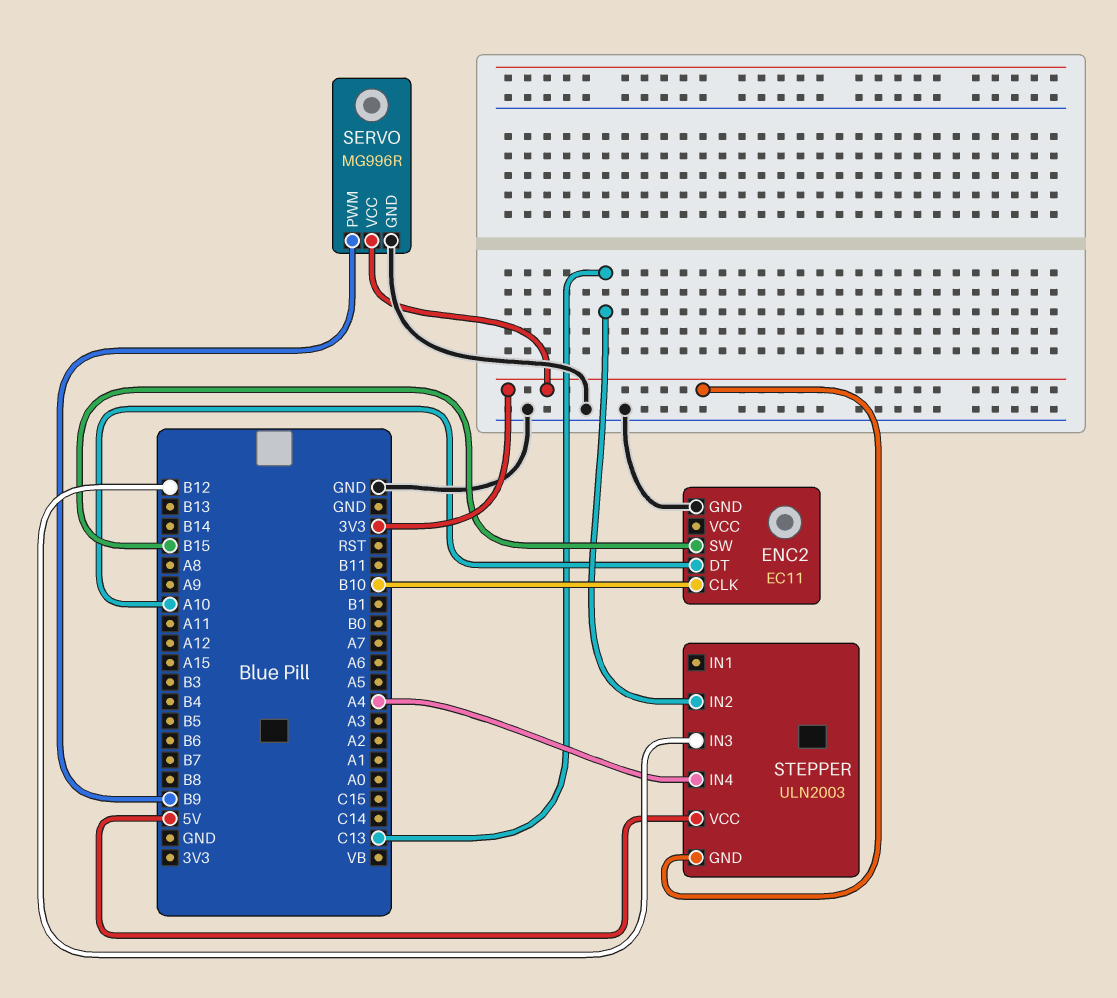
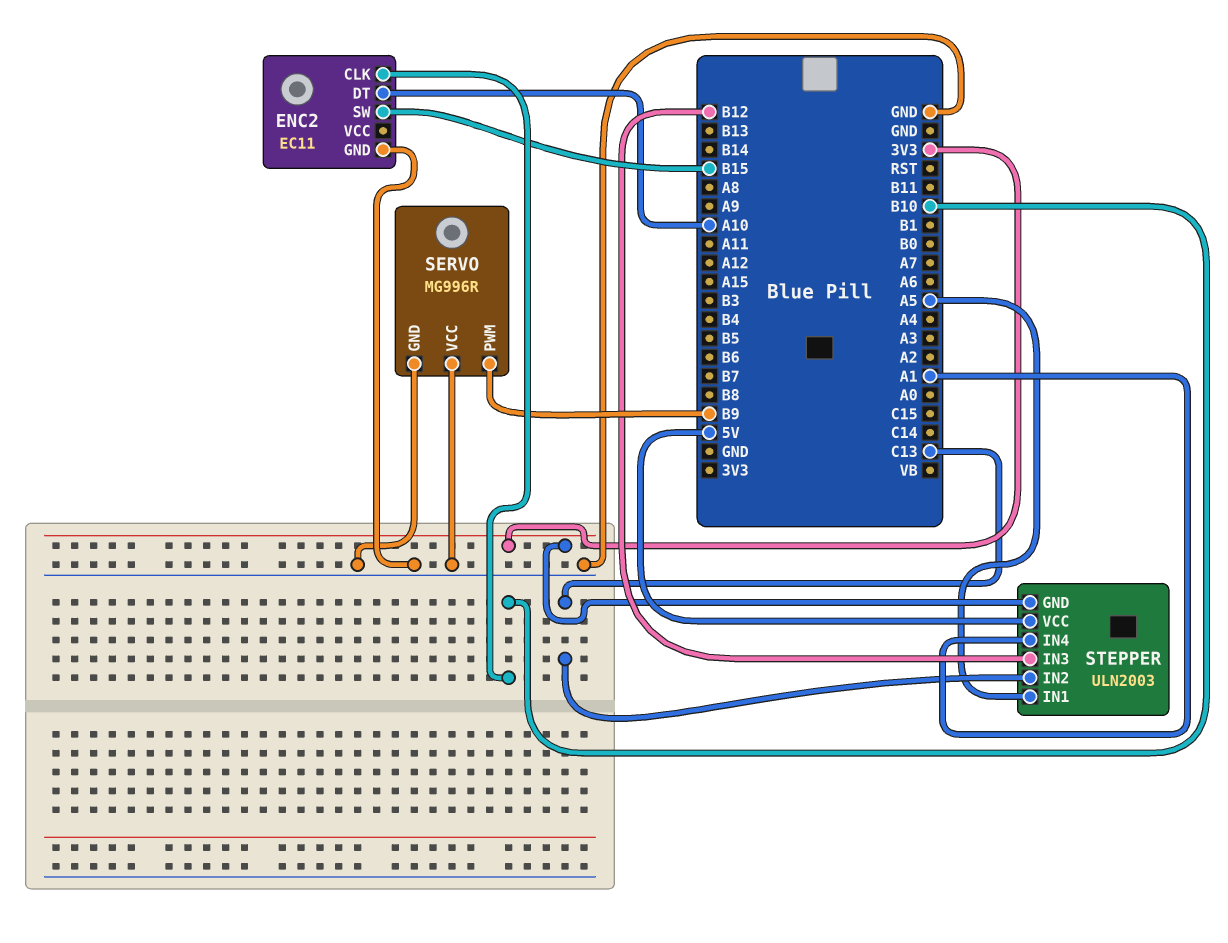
SERVO pin VCC: 3V3 -> GND
STEPPER pin IN1: none -> A5
STEPPER pin IN4: A4 -> A1

